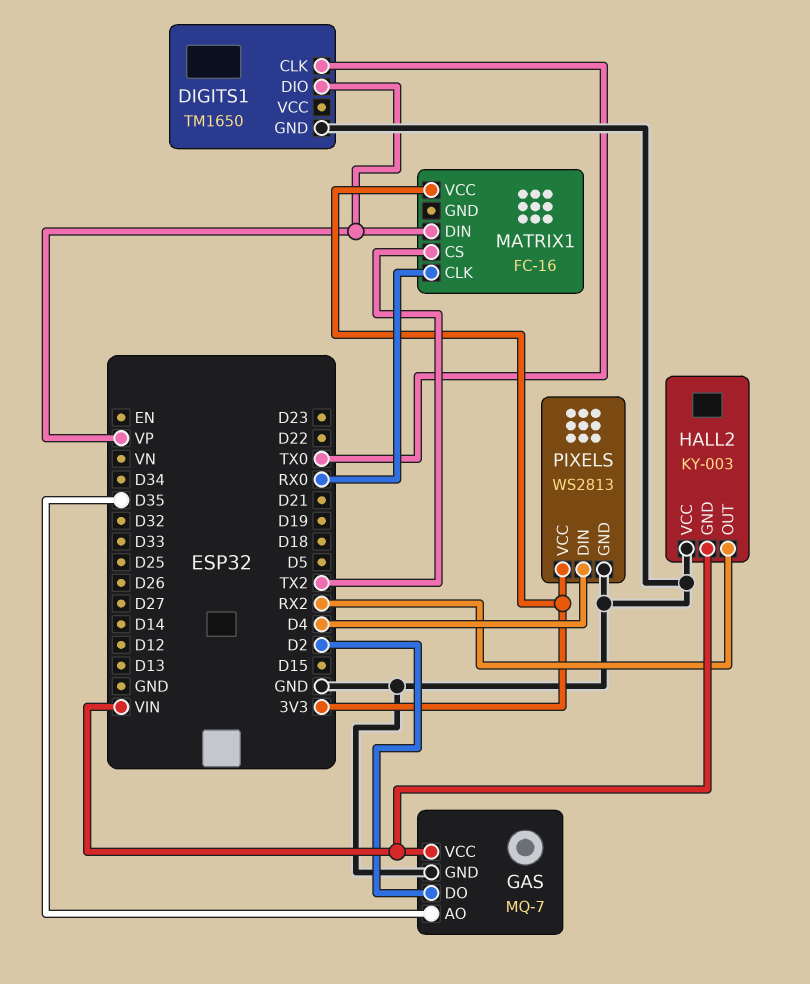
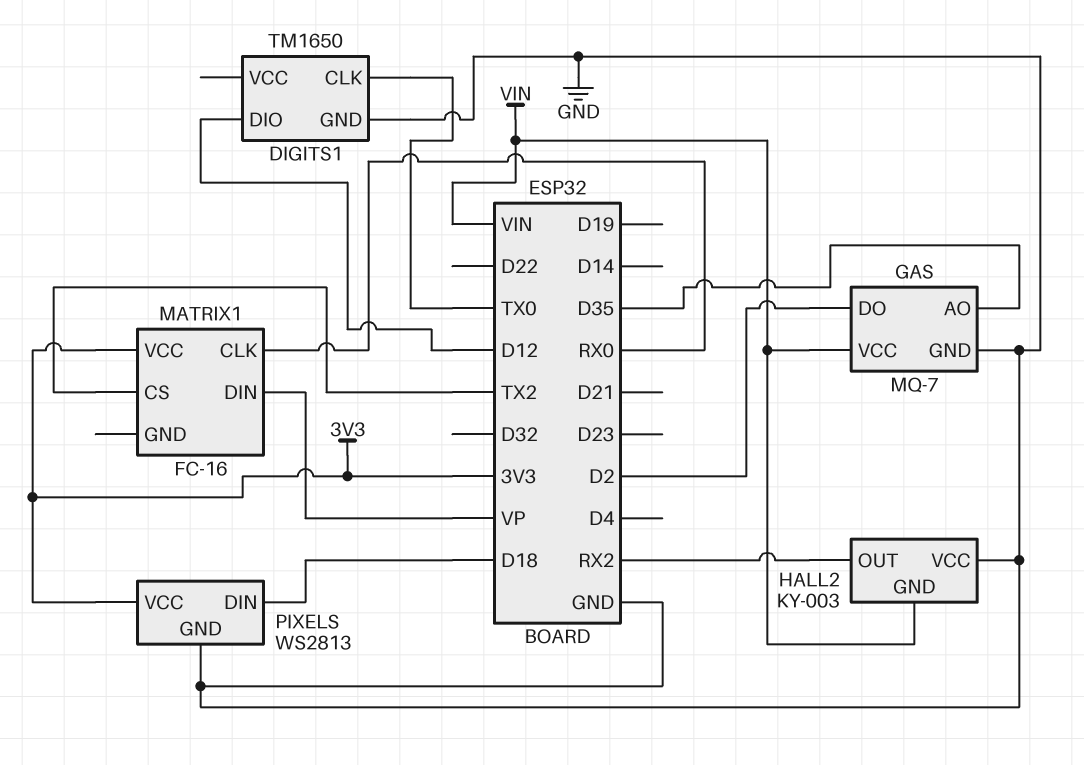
DIGITS1 pin DIO: VP -> D12
PIXELS pin DIN: D4 -> D18

